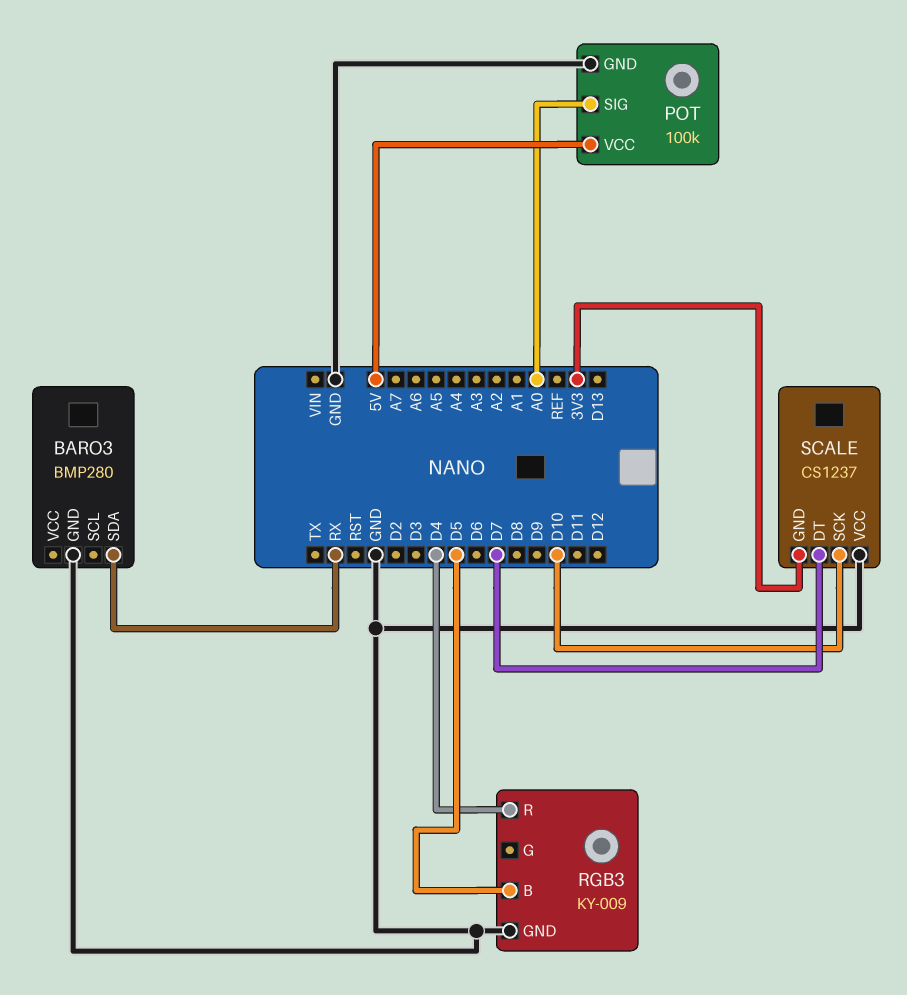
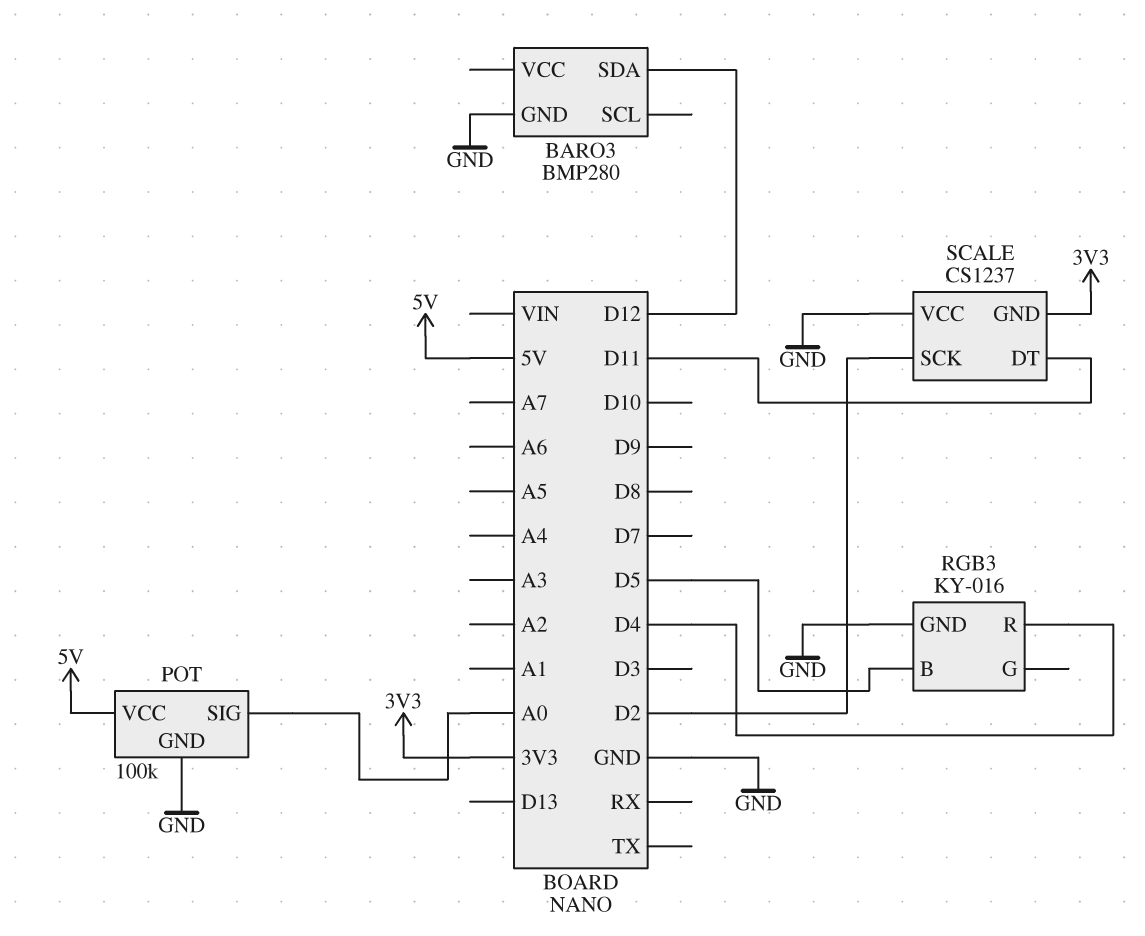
BARO3 pin SDA: RX -> D12
RGB3: KY-009 -> KY-016
SCALE pin DT: D7 -> D11
SCALE pin SCK: D10 -> D2

